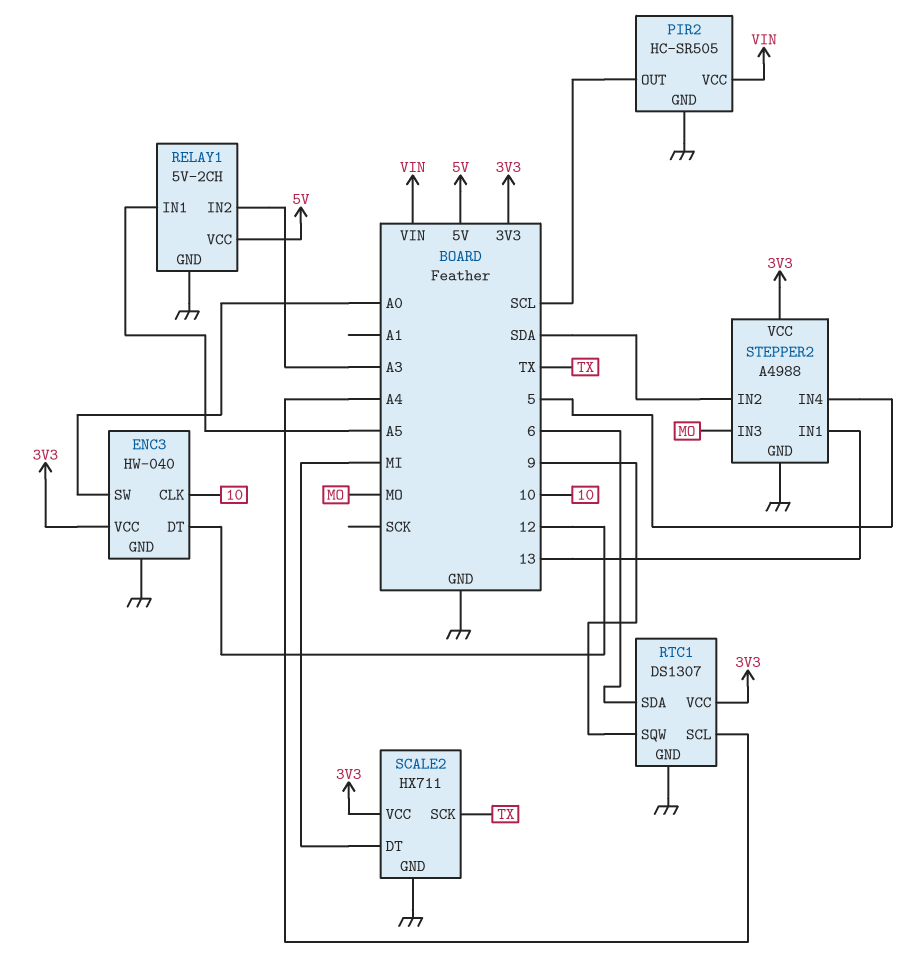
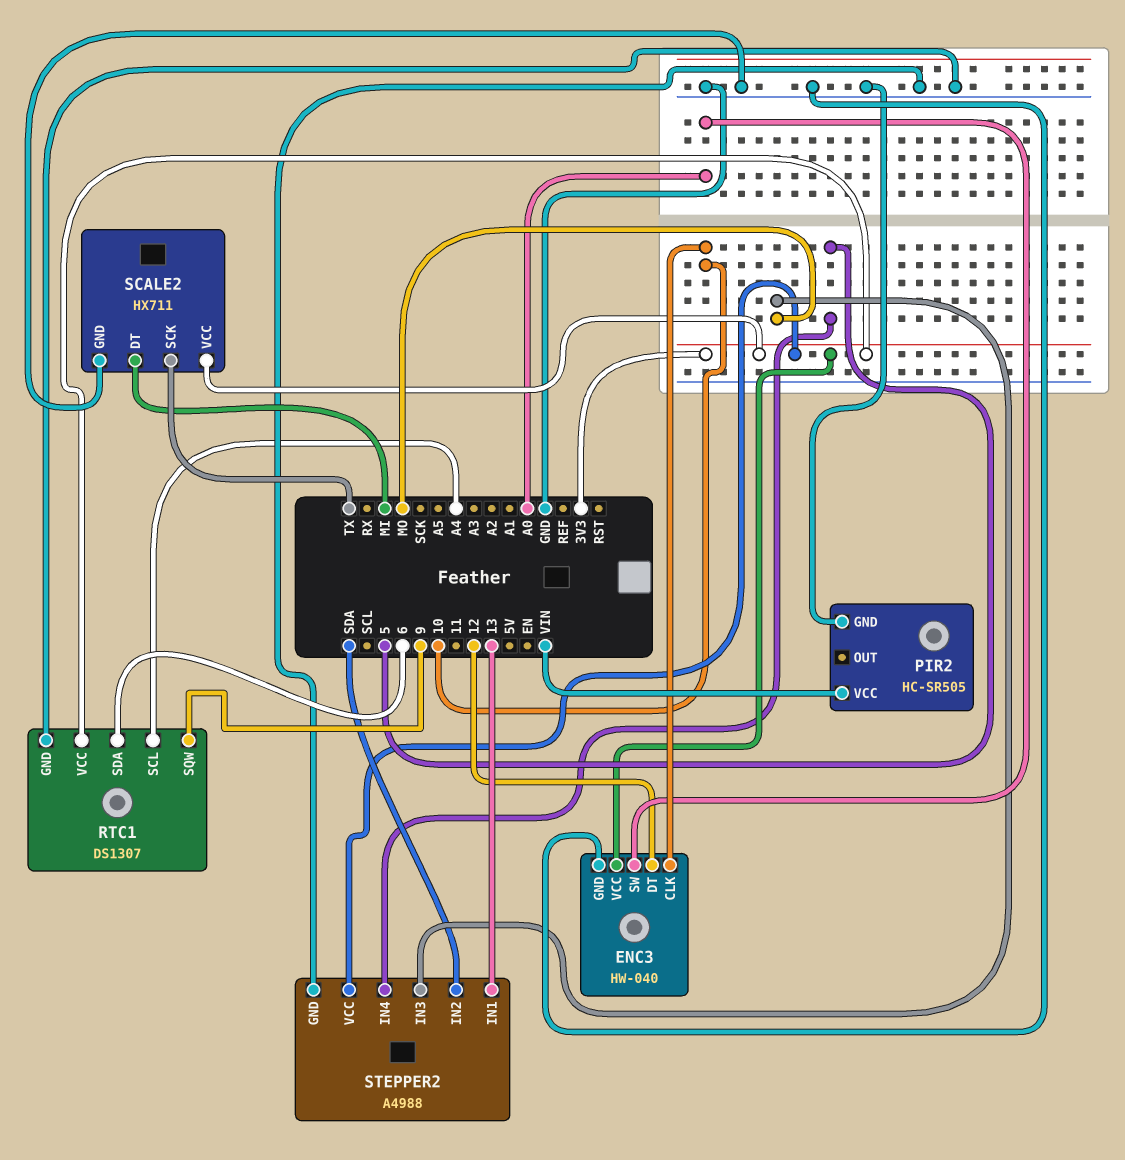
PIR2 pin OUT: SCL -> none
RELAY1: 5V-2CH -> none
RELAY1 pin GND: GND -> none
RELAY1 pin IN1: A5 -> none
RELAY1 pin IN2: A3 -> none
RELAY1 pin VCC: 5V -> none

